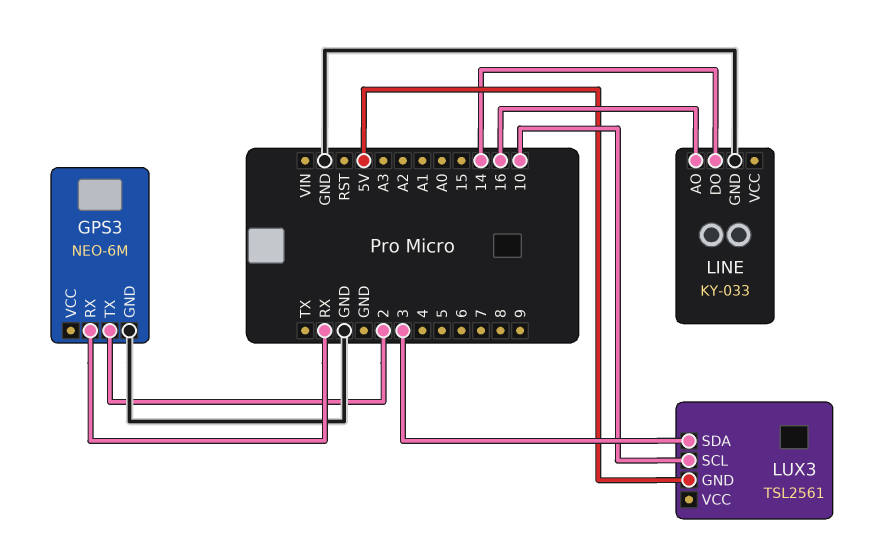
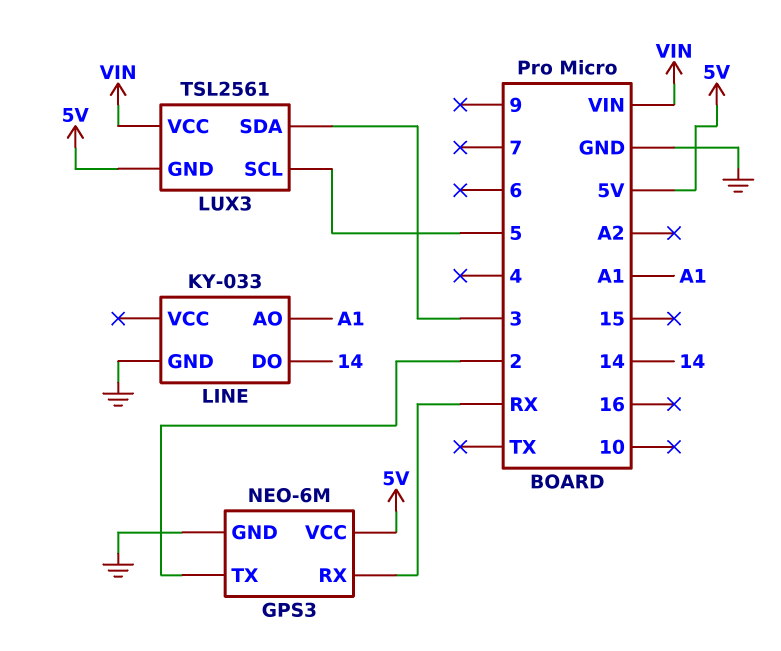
GPS3 pin VCC: none -> 5V
LINE pin AO: 16 -> A1
LUX3 pin SCL: 10 -> 5
LUX3 pin VCC: none -> VIN

